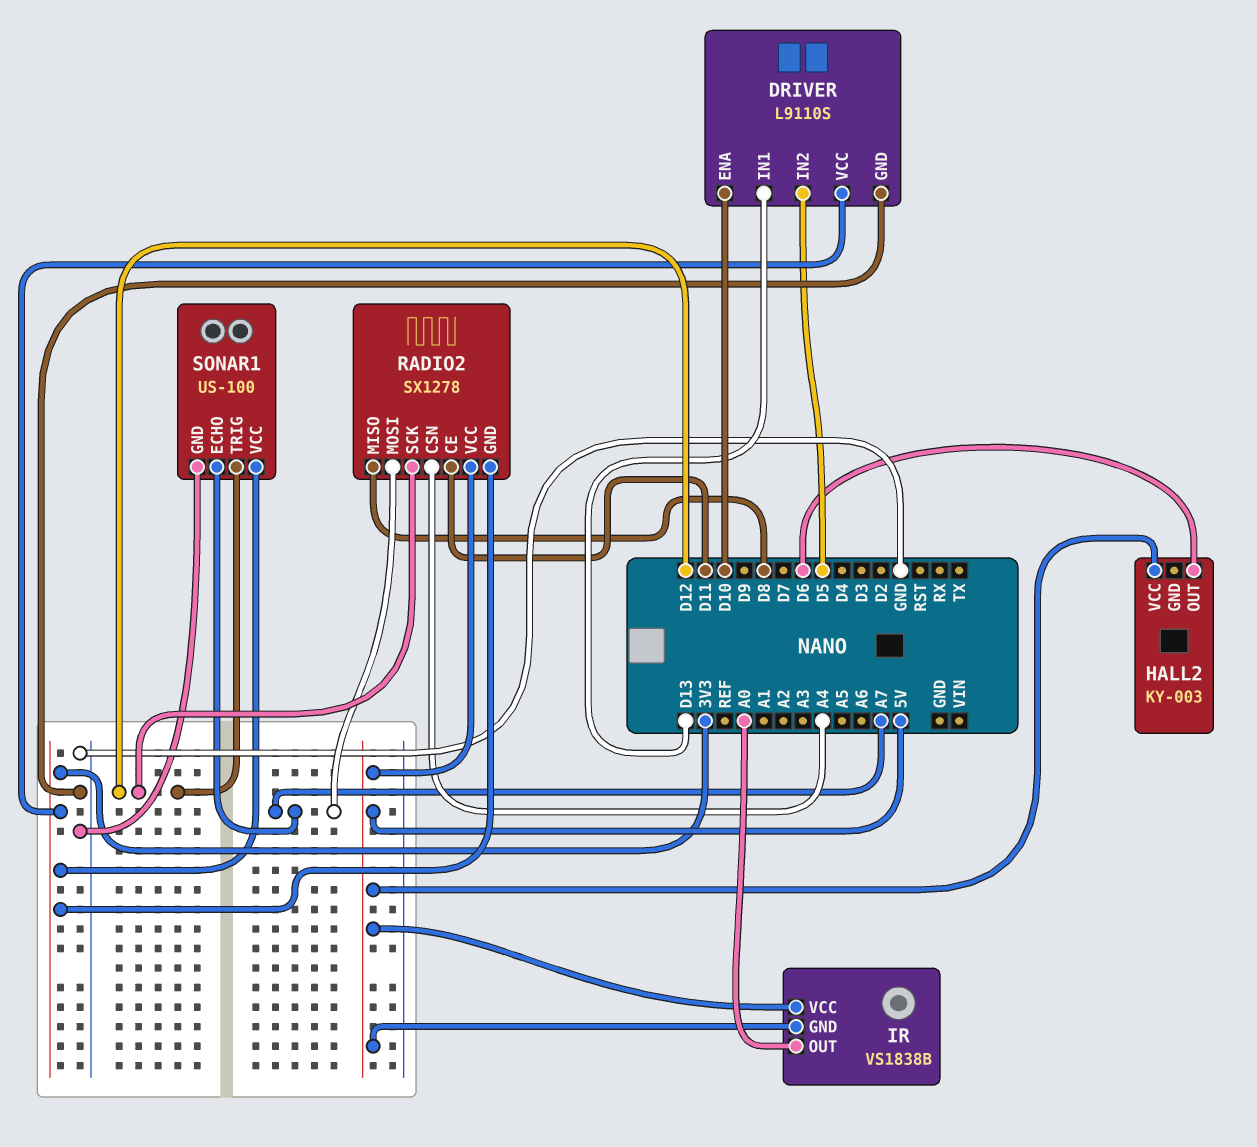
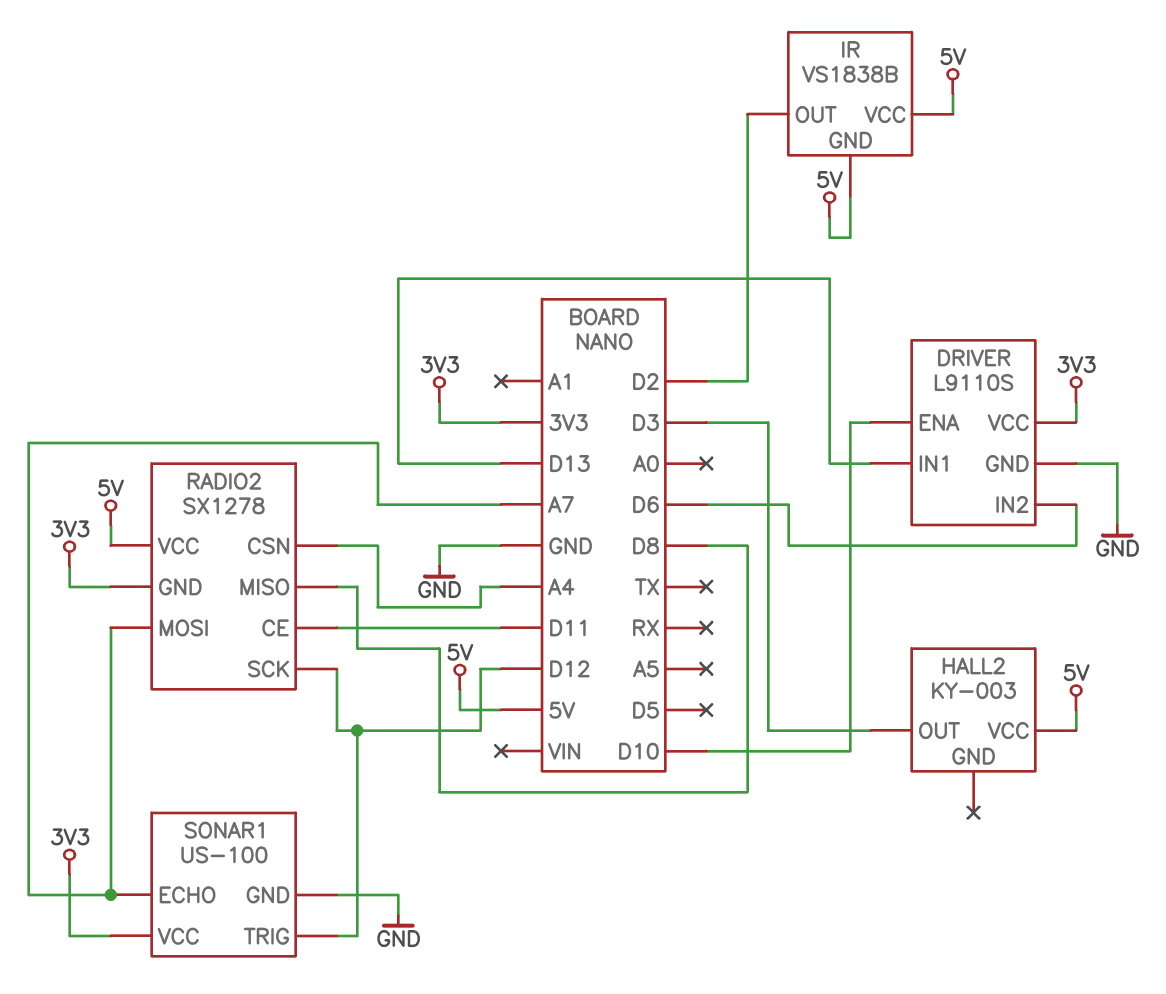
DRIVER pin IN2: D5 -> D6
HALL2 pin OUT: D6 -> D3
IR pin OUT: A0 -> D2

